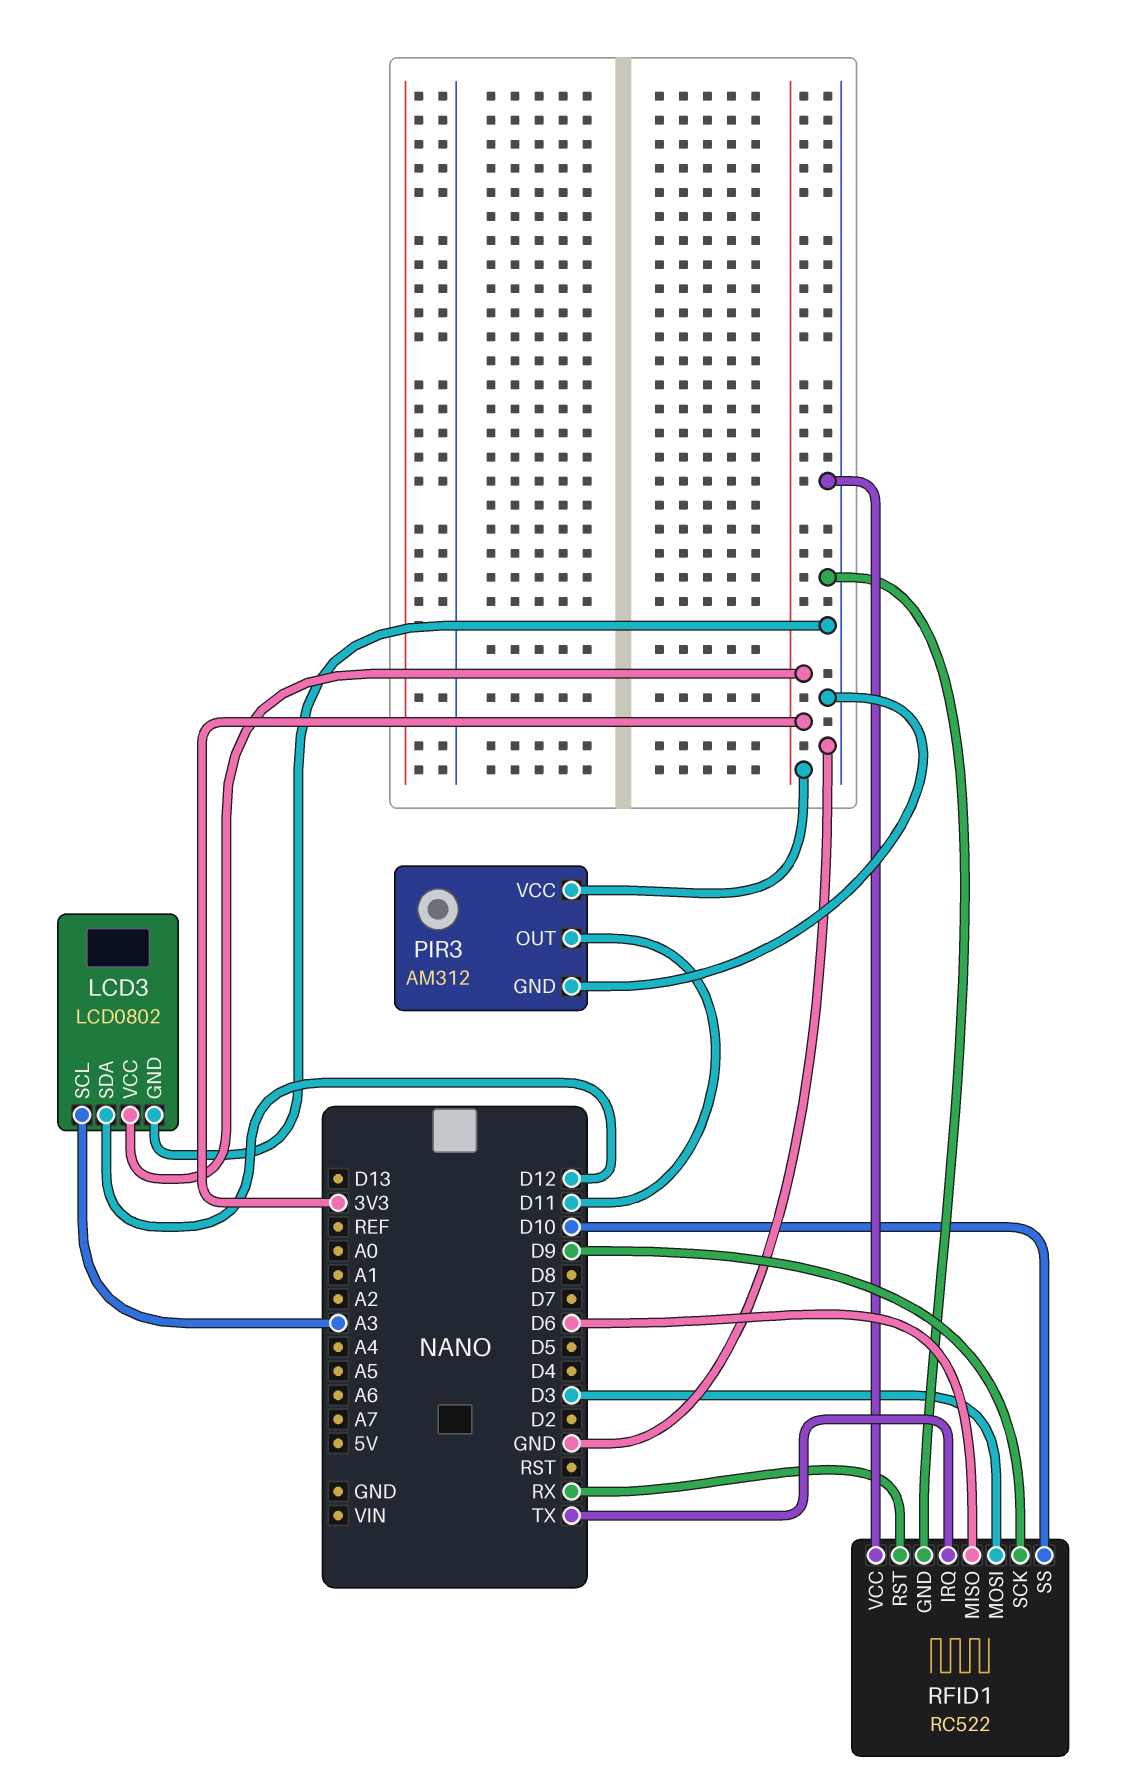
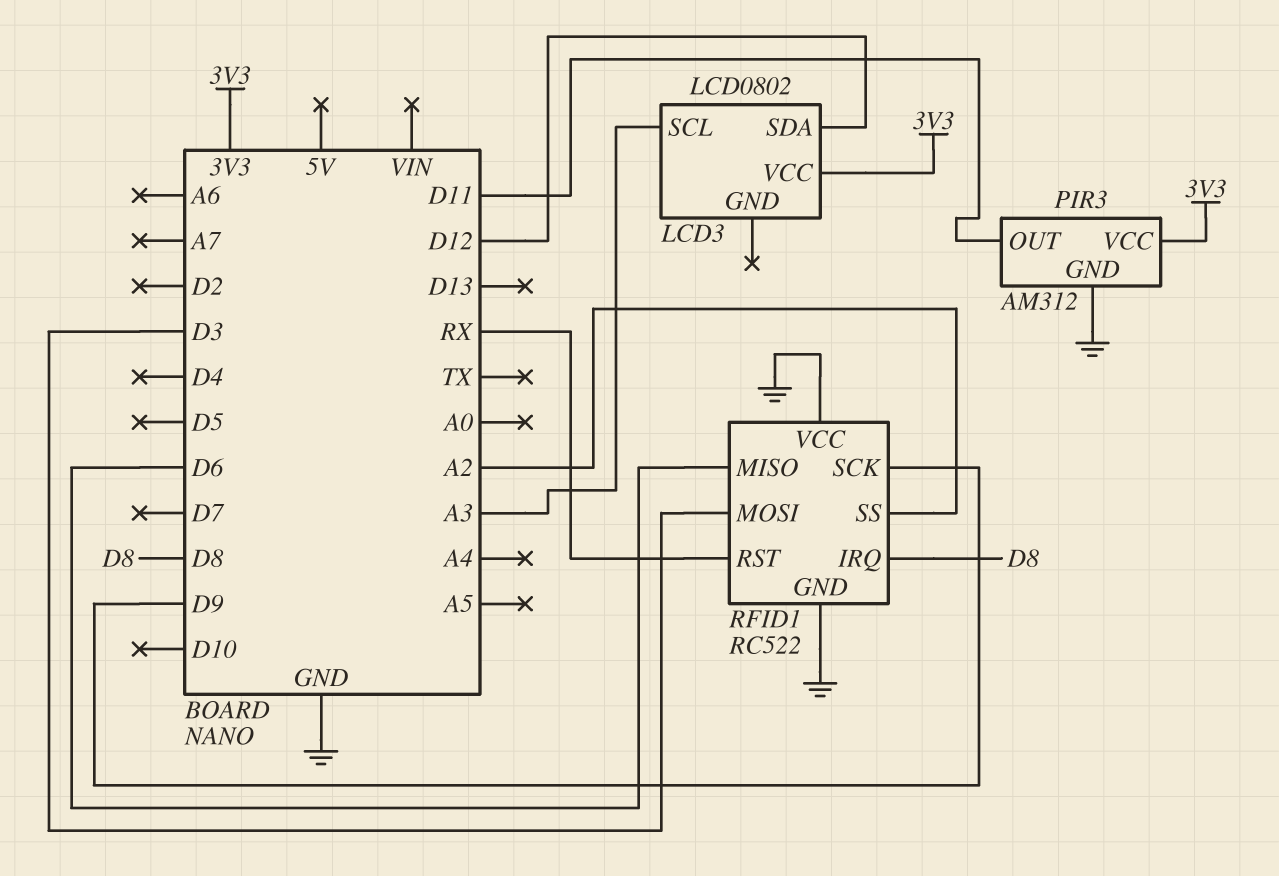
LCD3 pin GND: GND -> none
RFID1 pin IRQ: TX -> D8
RFID1 pin SS: D10 -> A2

